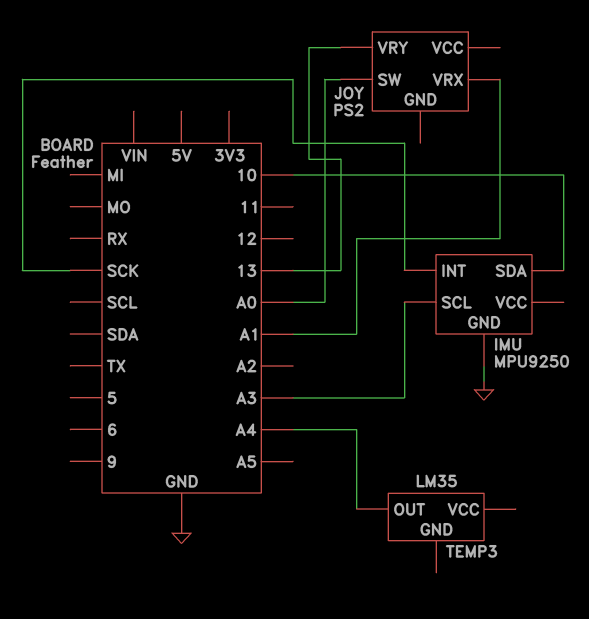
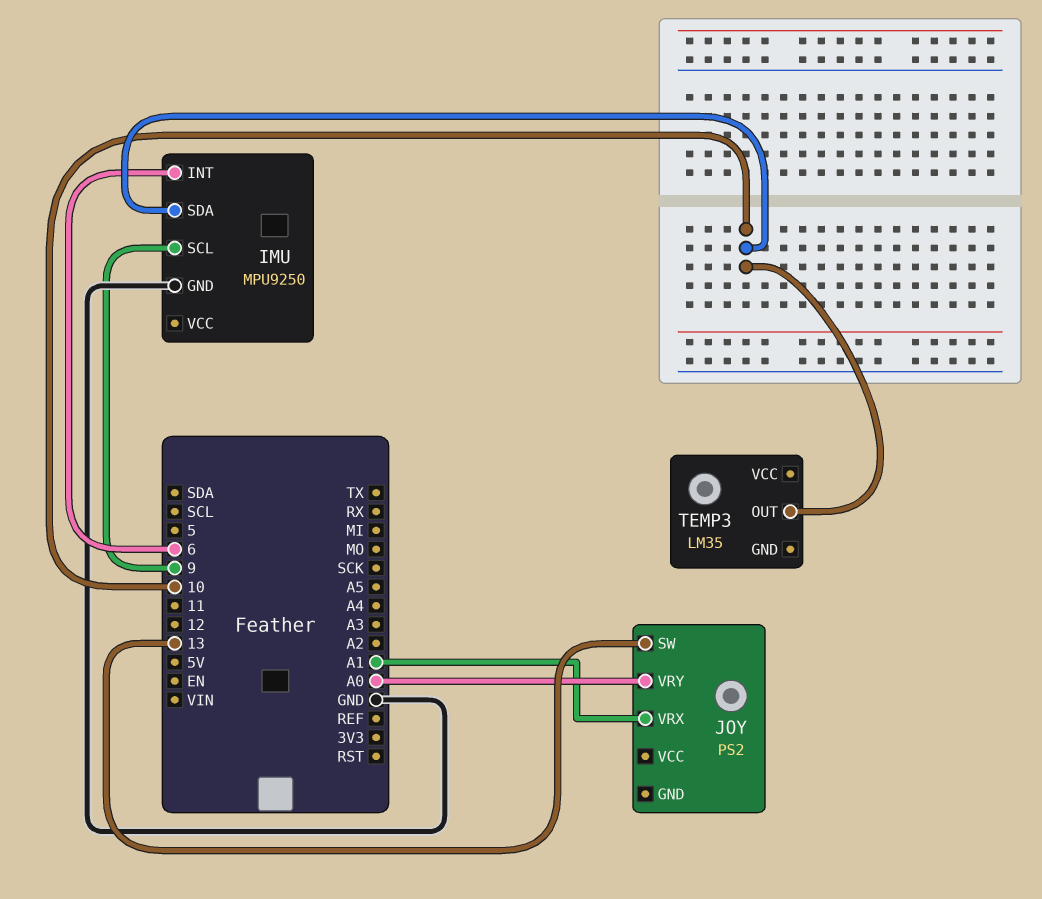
IMU pin INT: SCK -> 6
IMU pin SCL: A3 -> 9
JOY pin SW: A0 -> 13
JOY pin VRY: 13 -> A0
TEMP3 pin OUT: A4 -> 10

